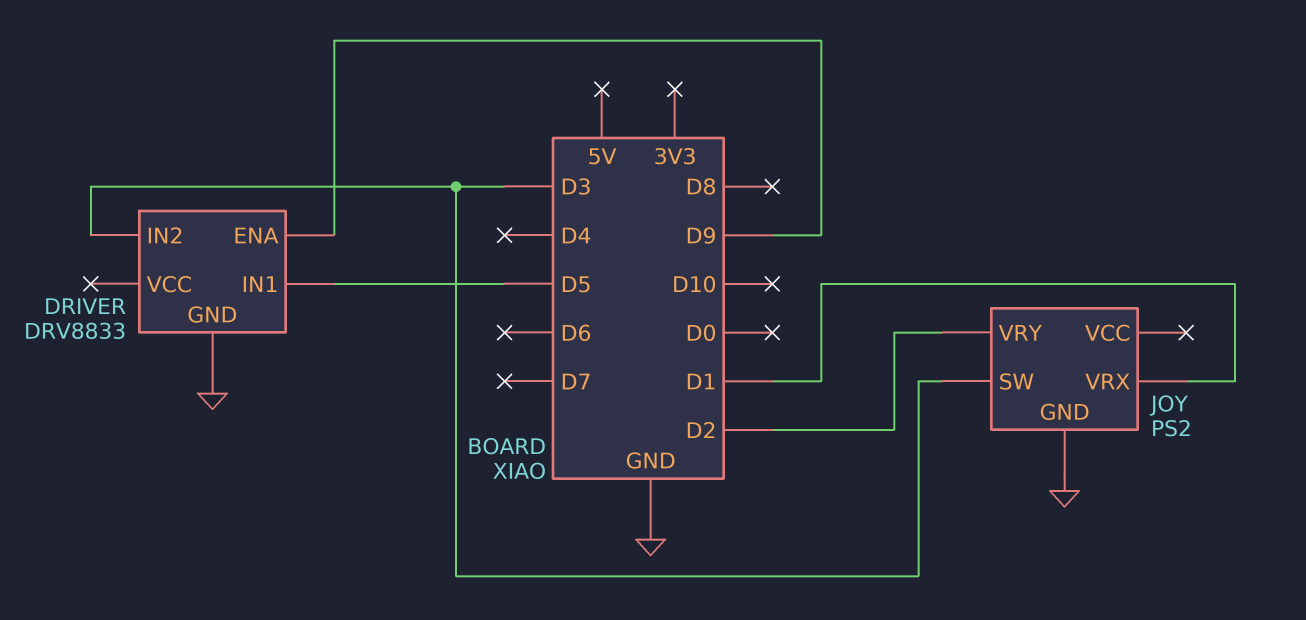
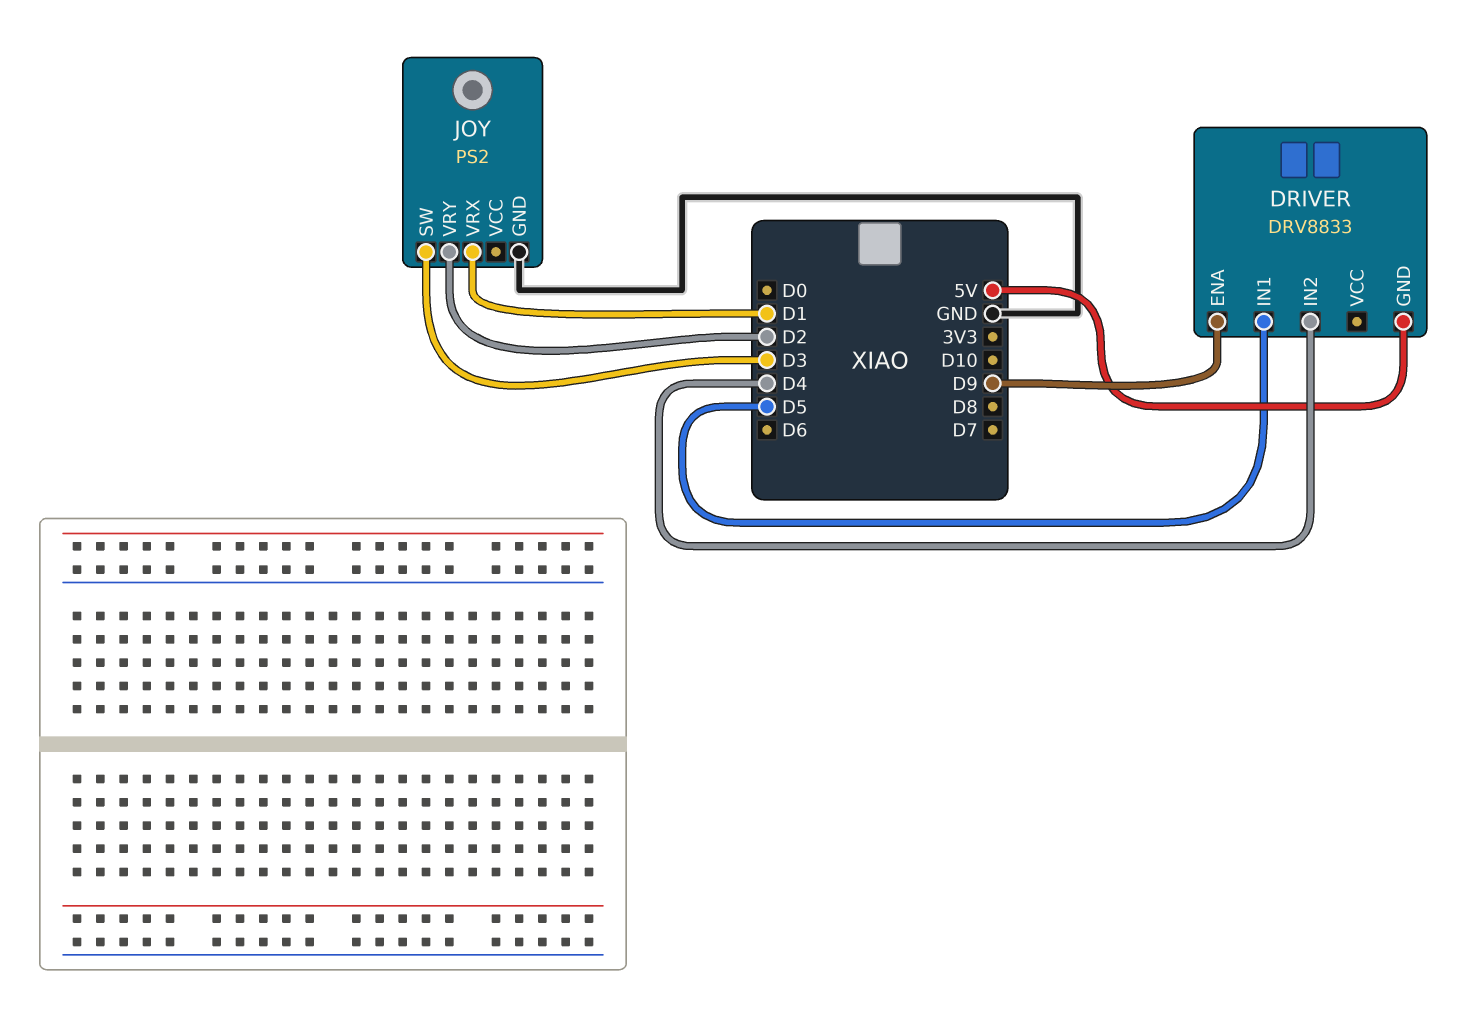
DRIVER pin GND: GND -> 5V
DRIVER pin IN2: D3 -> D4

